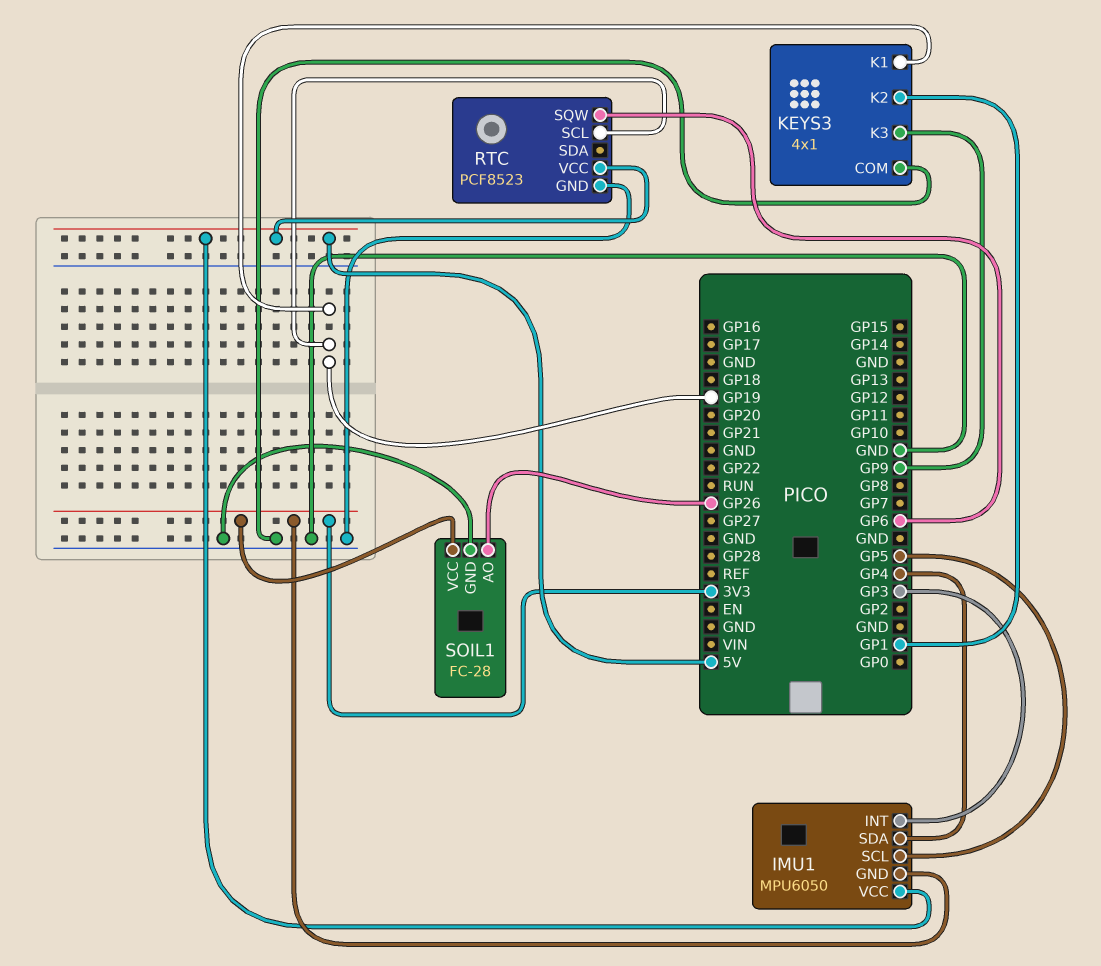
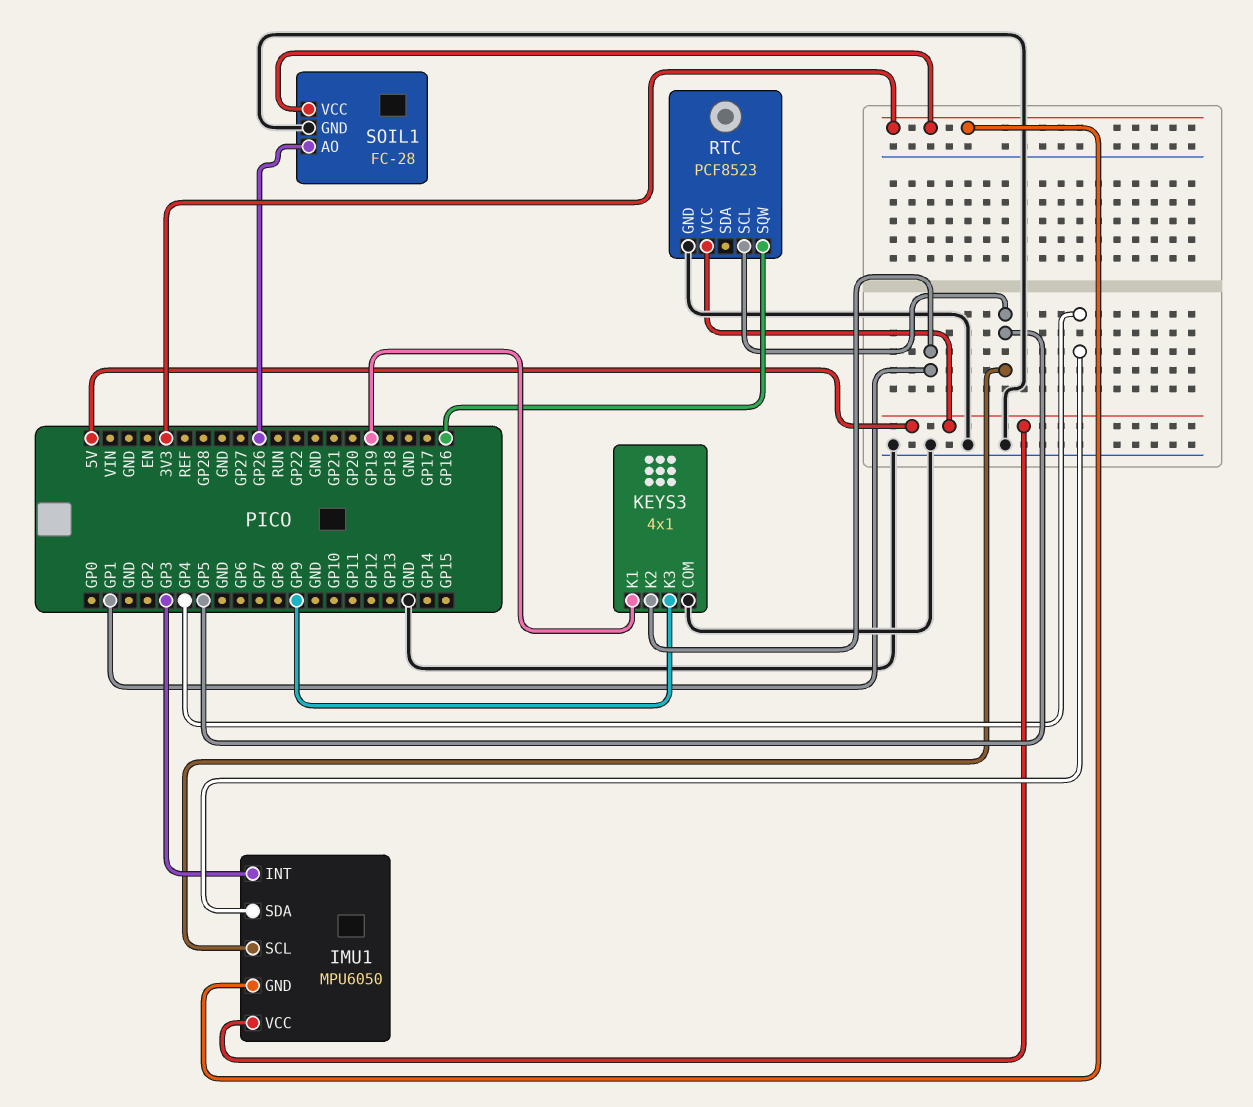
RTC pin SCL: GP19 -> GP5
RTC pin SQW: GP6 -> GP16

